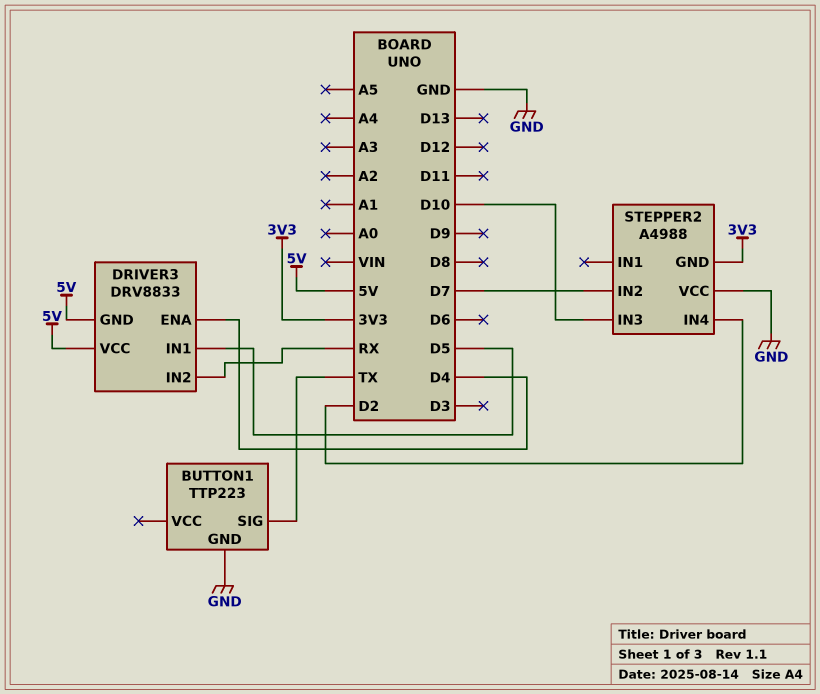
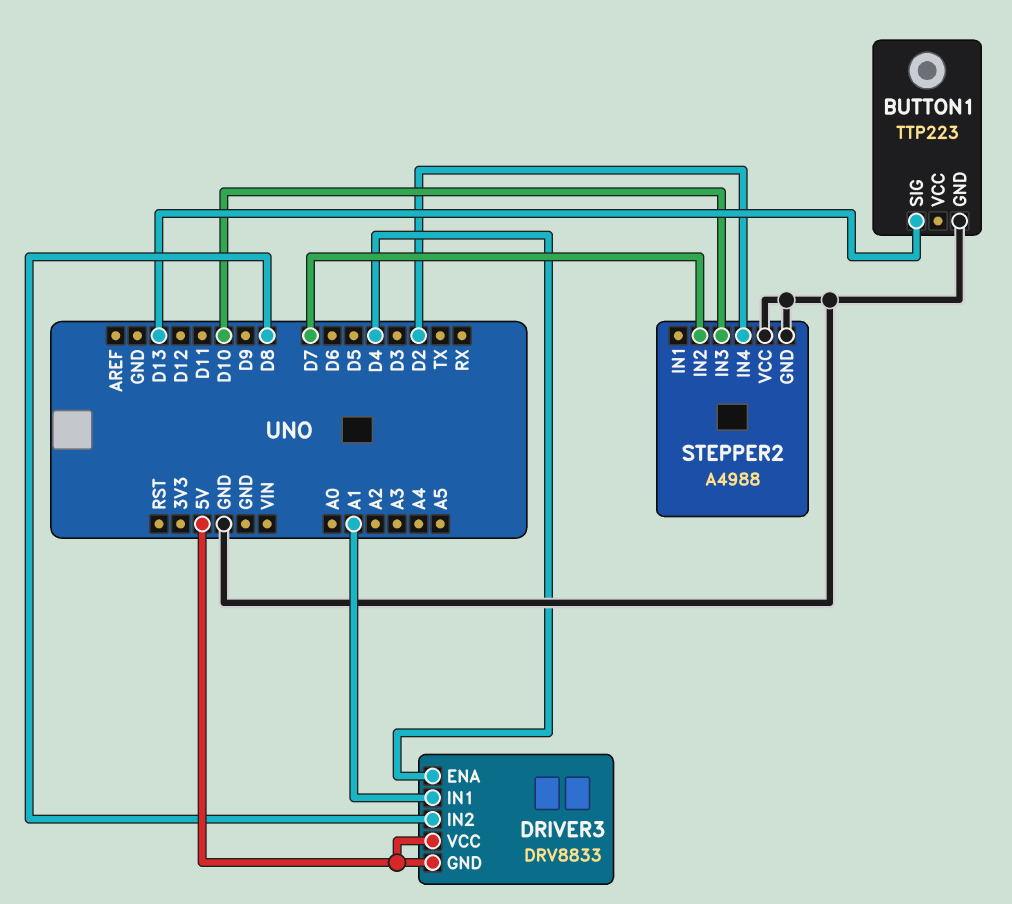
BUTTON1 pin SIG: TX -> D13
DRIVER3 pin IN1: D5 -> A1
DRIVER3 pin IN2: RX -> D8
STEPPER2 pin GND: 3V3 -> GND

